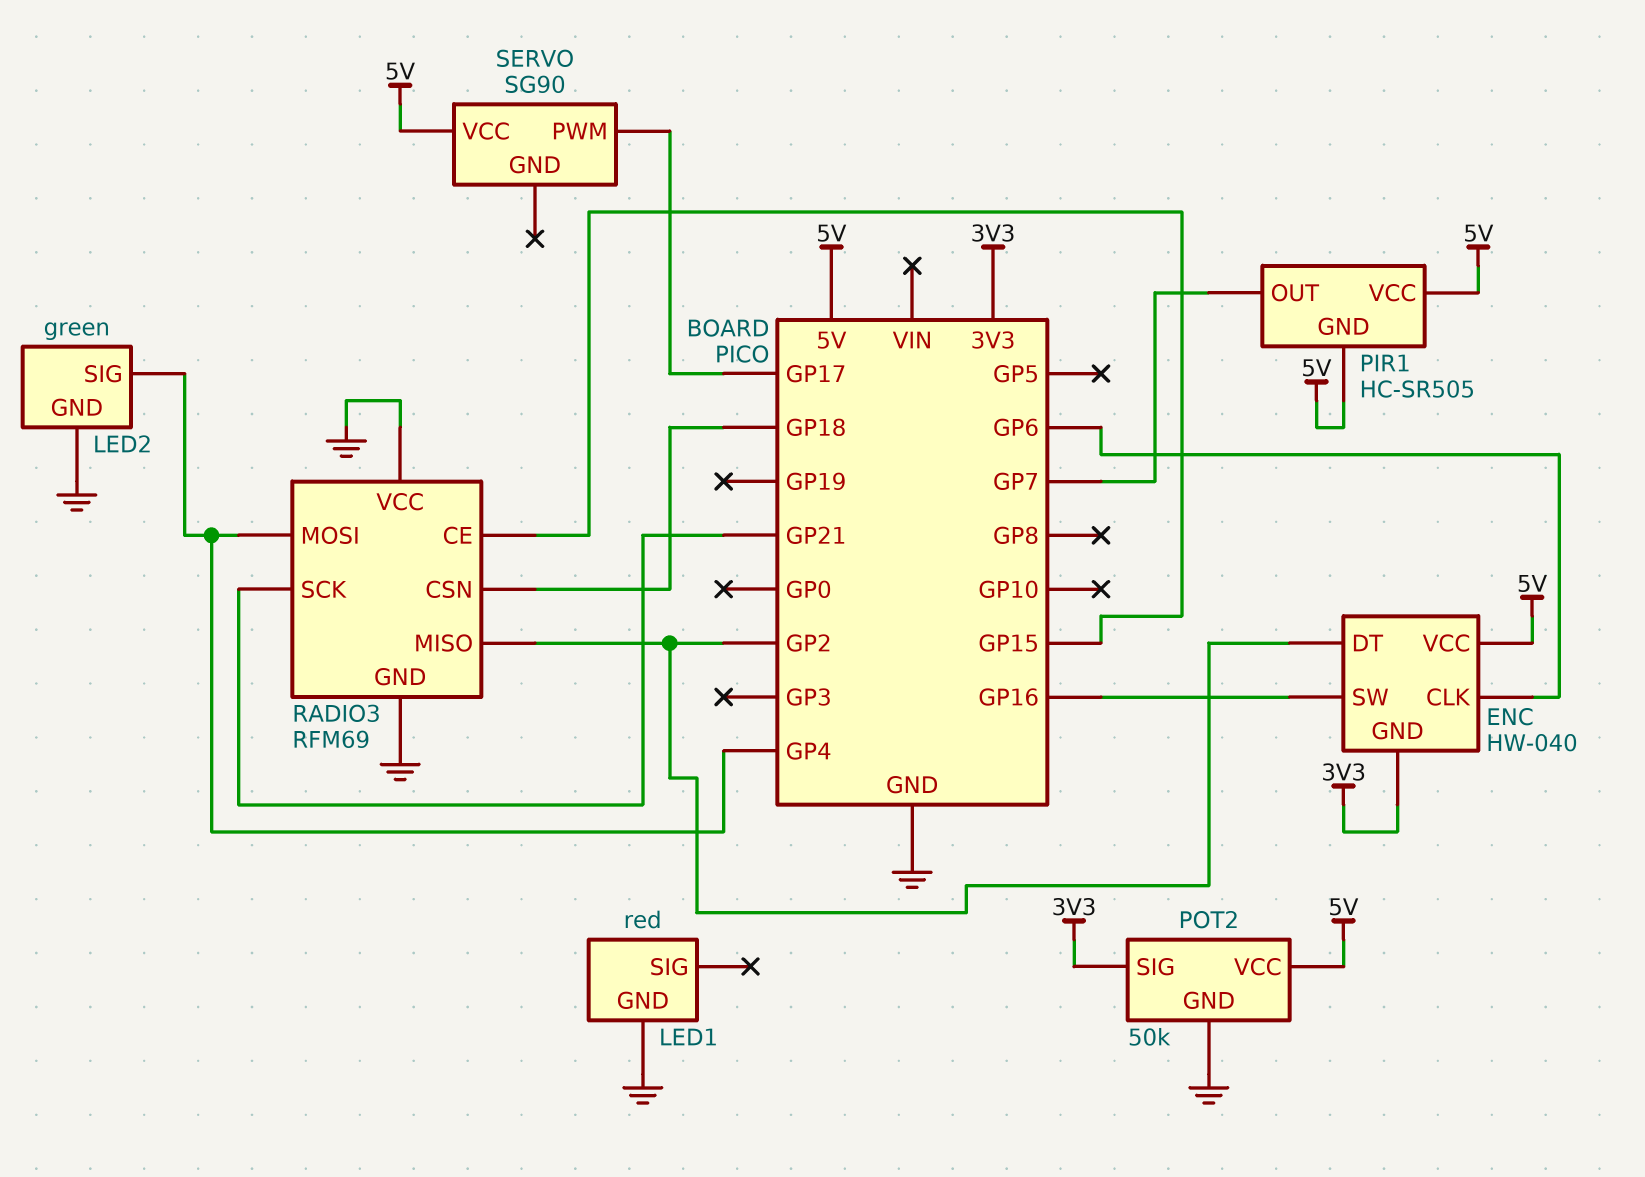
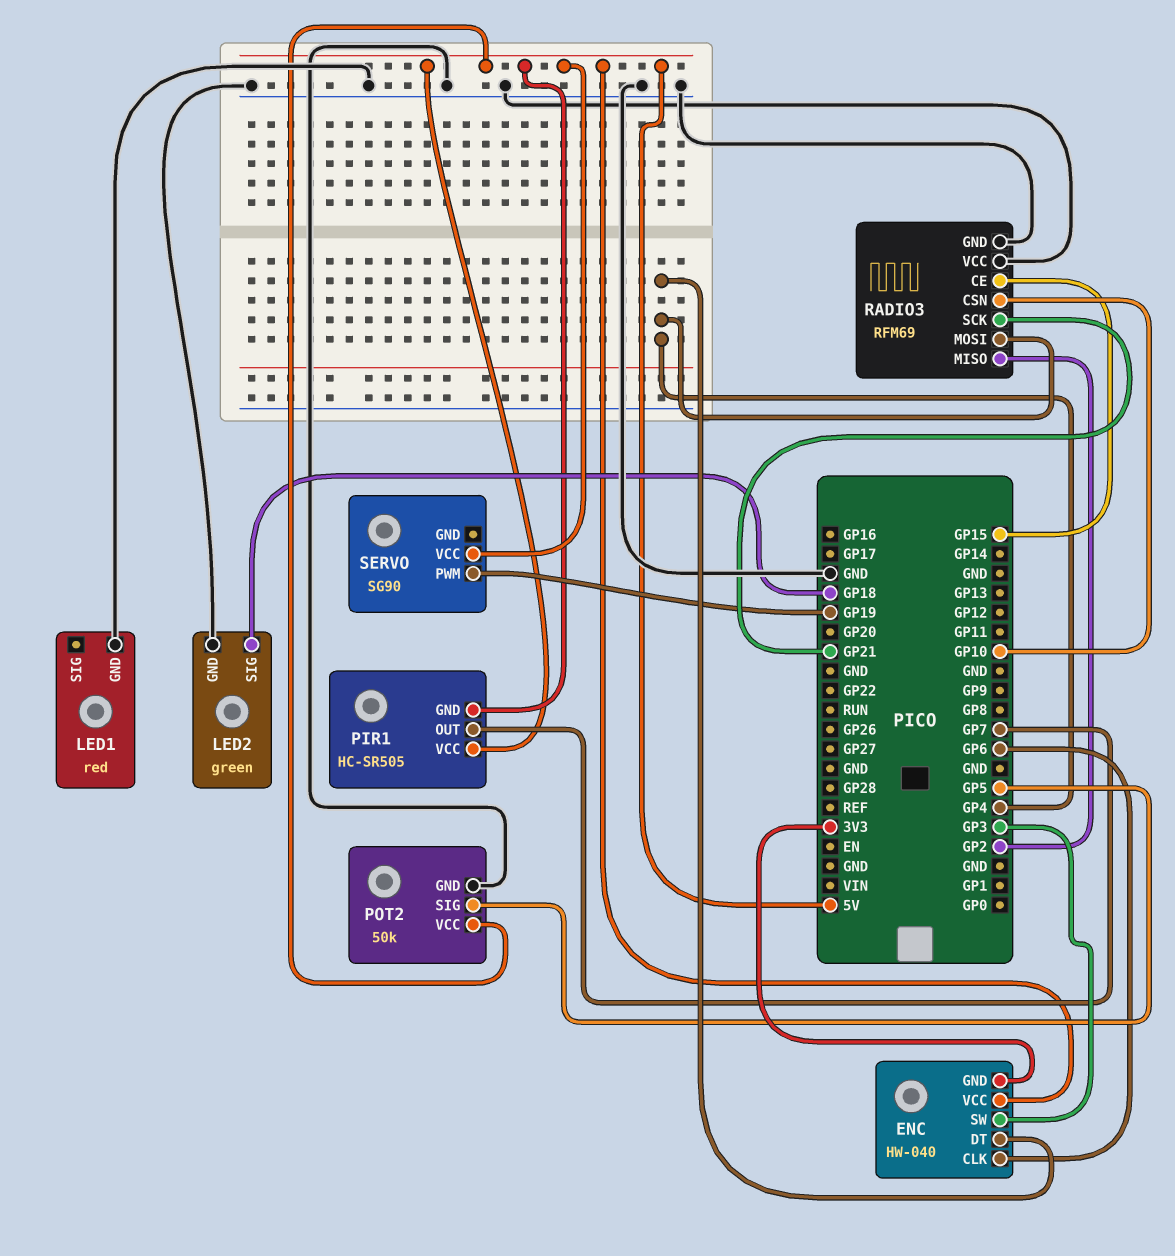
ENC pin DT: GP2 -> GP4
ENC pin SW: GP16 -> GP3
LED2 pin SIG: GP4 -> GP18
POT2 pin SIG: 3V3 -> GP5
RADIO3 pin CSN: GP18 -> GP10
SERVO pin PWM: GP17 -> GP19

